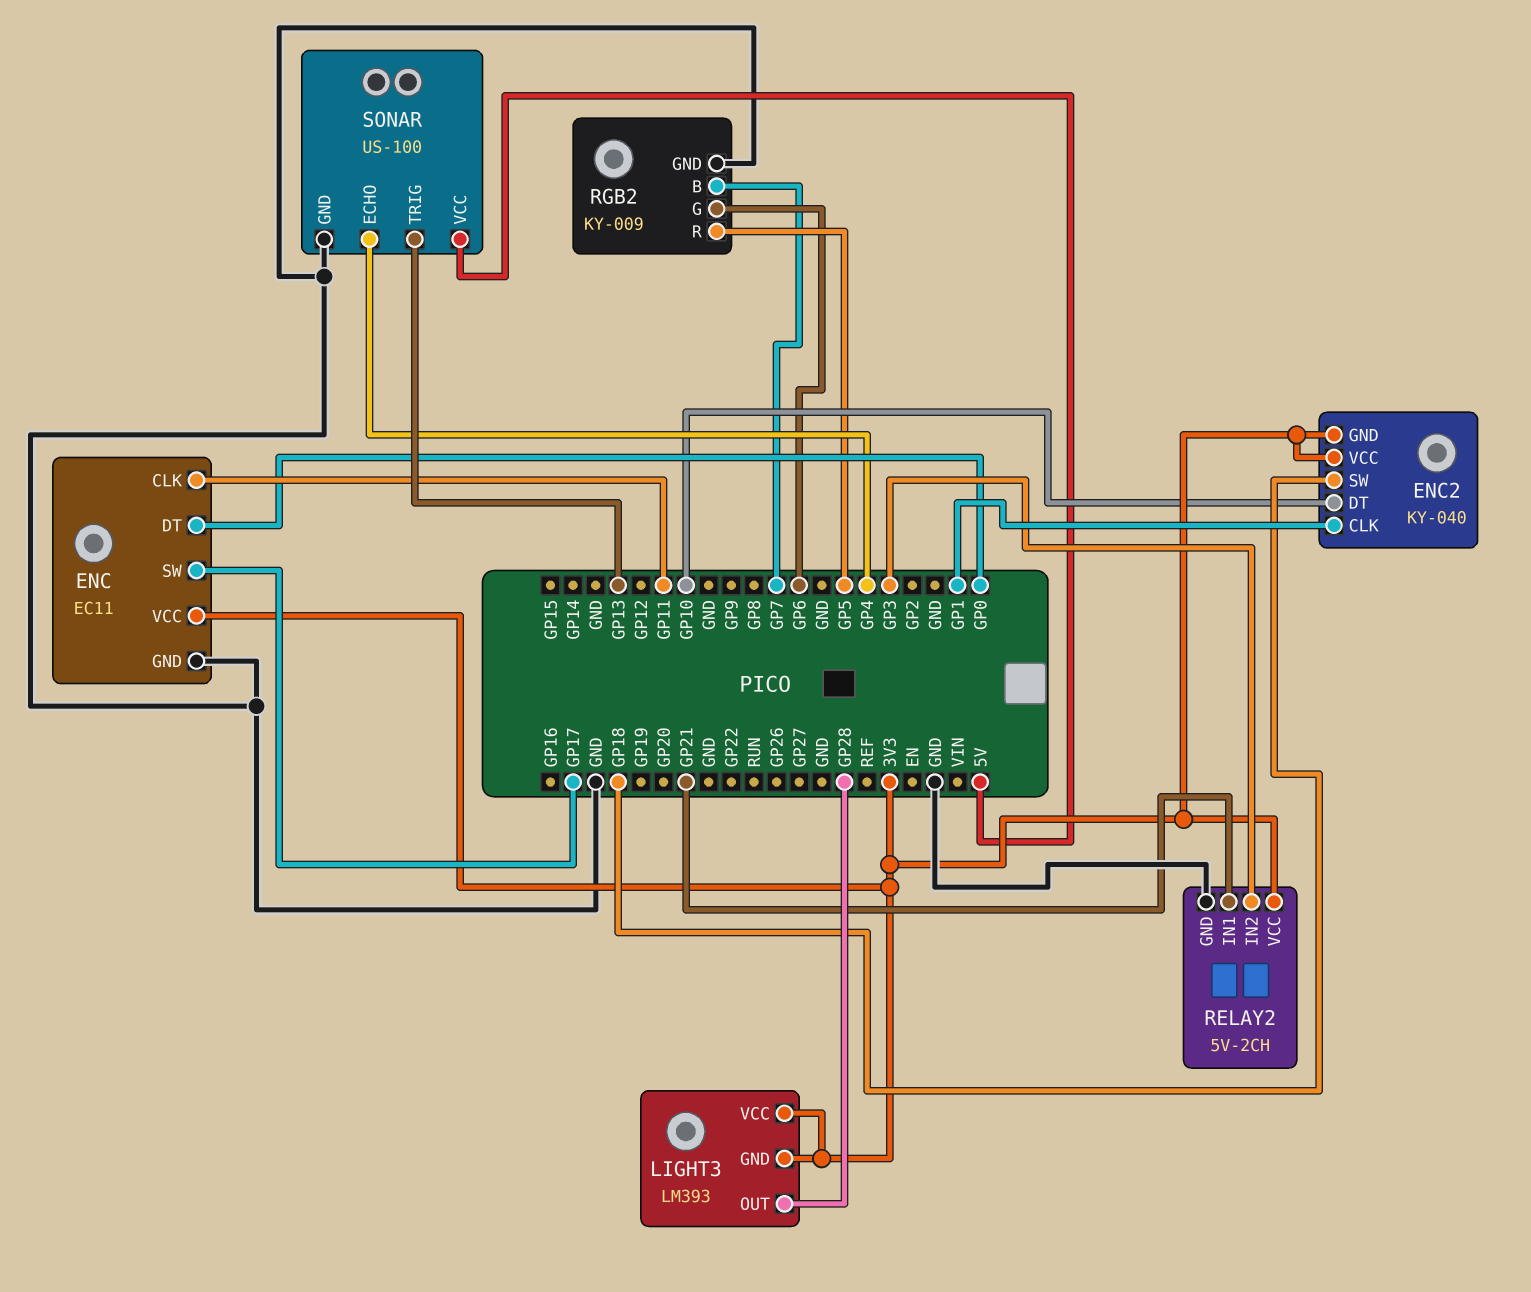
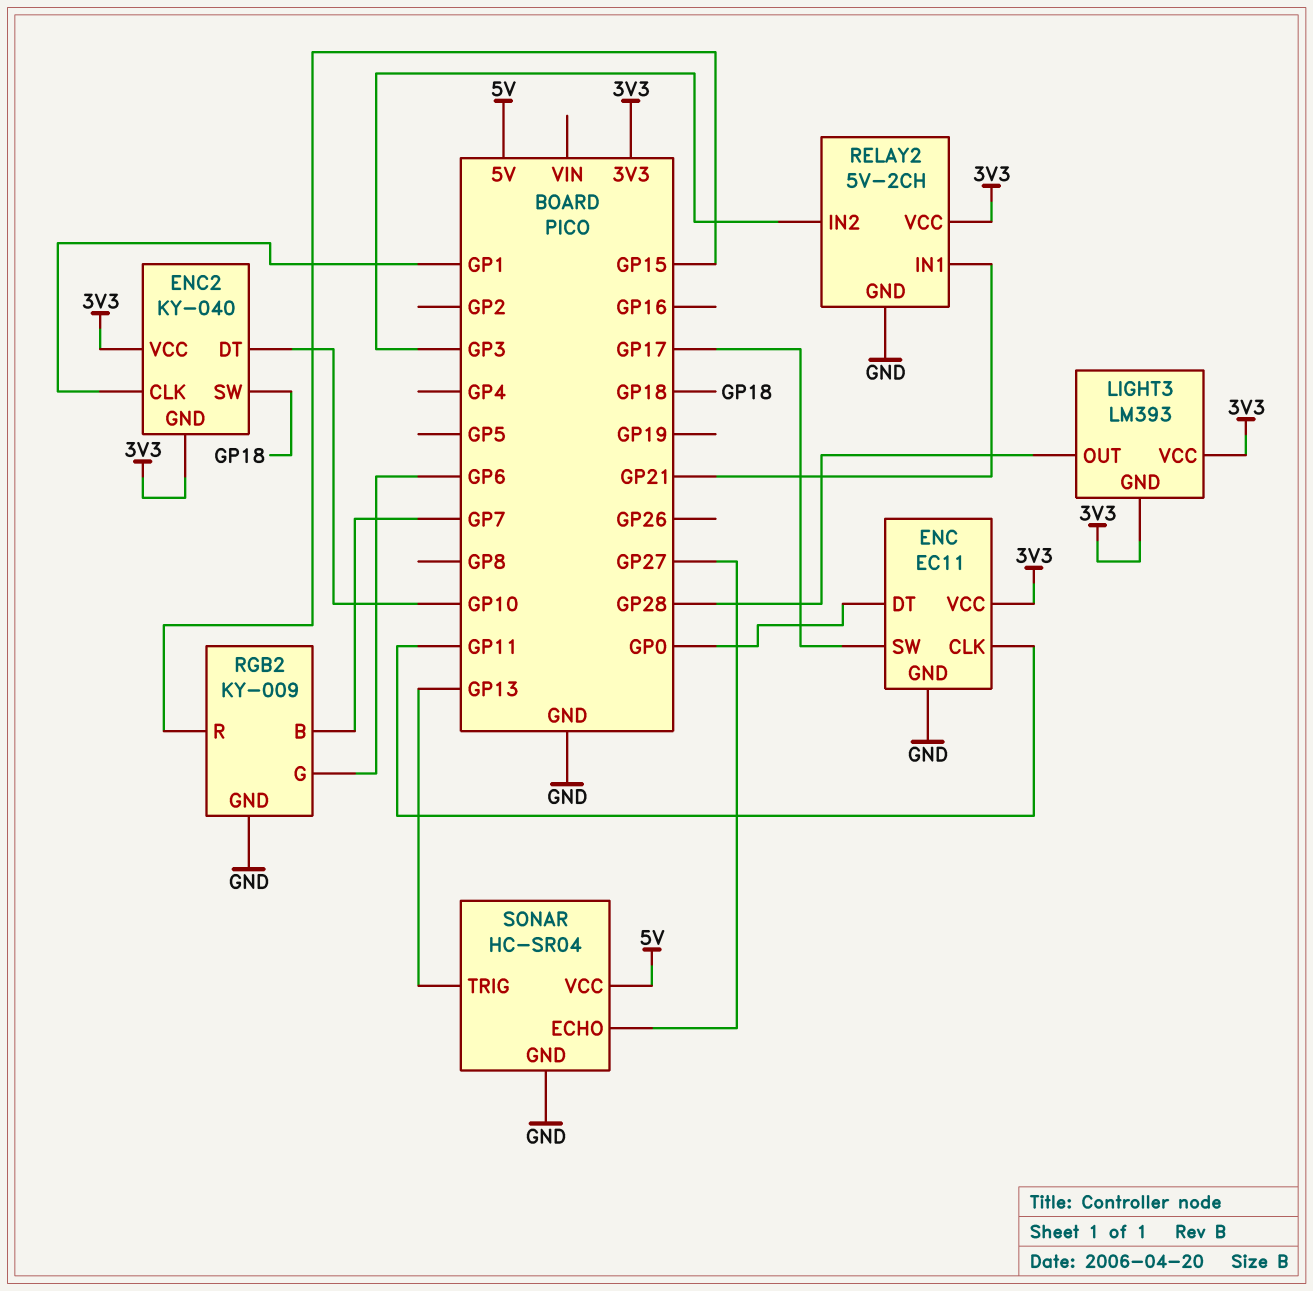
RGB2 pin R: GP5 -> GP15
SONAR: US-100 -> HC-SR04
SONAR pin ECHO: GP4 -> GP27

